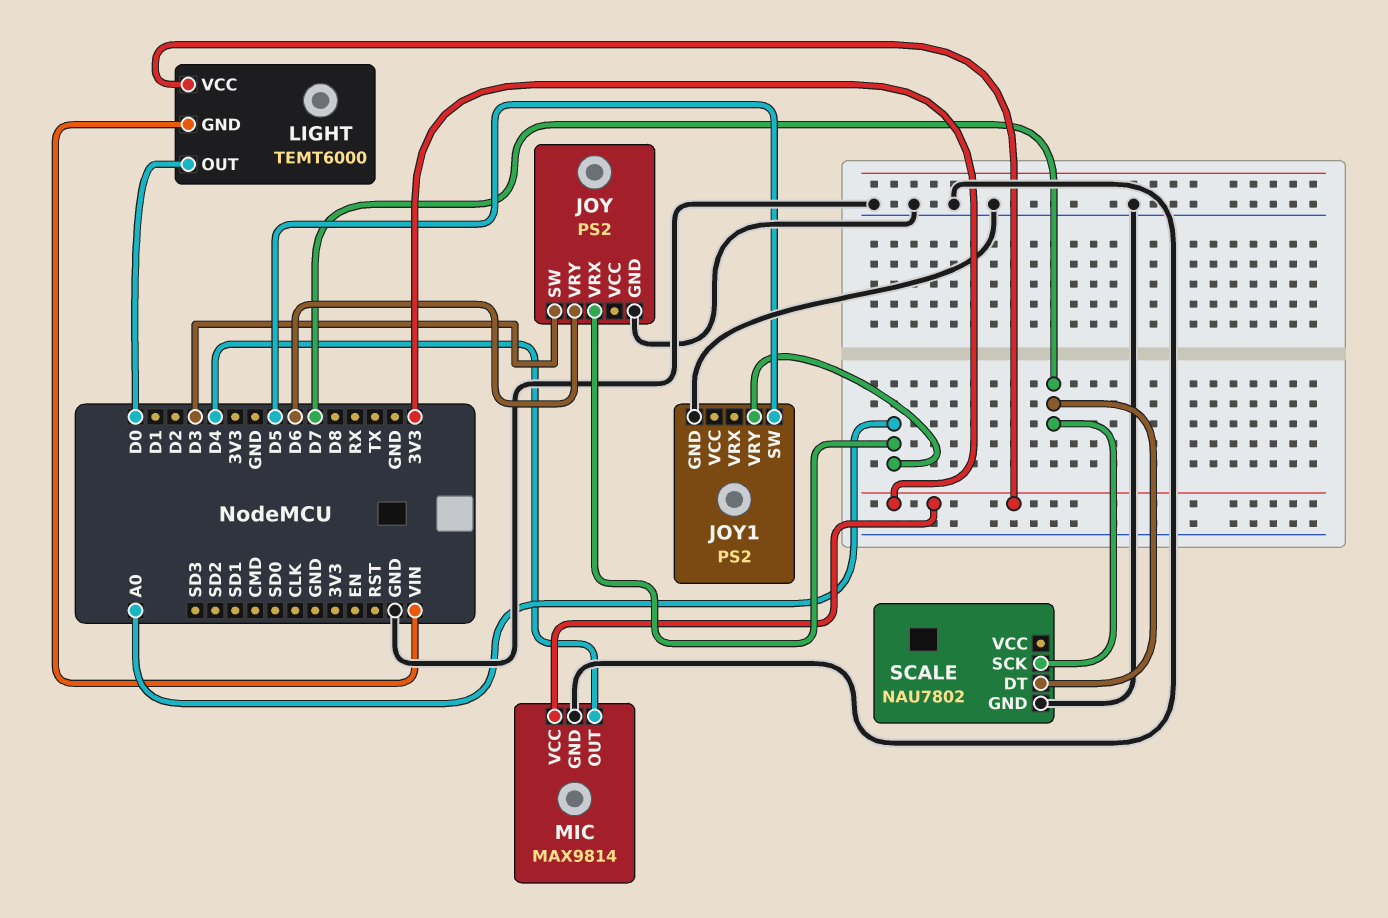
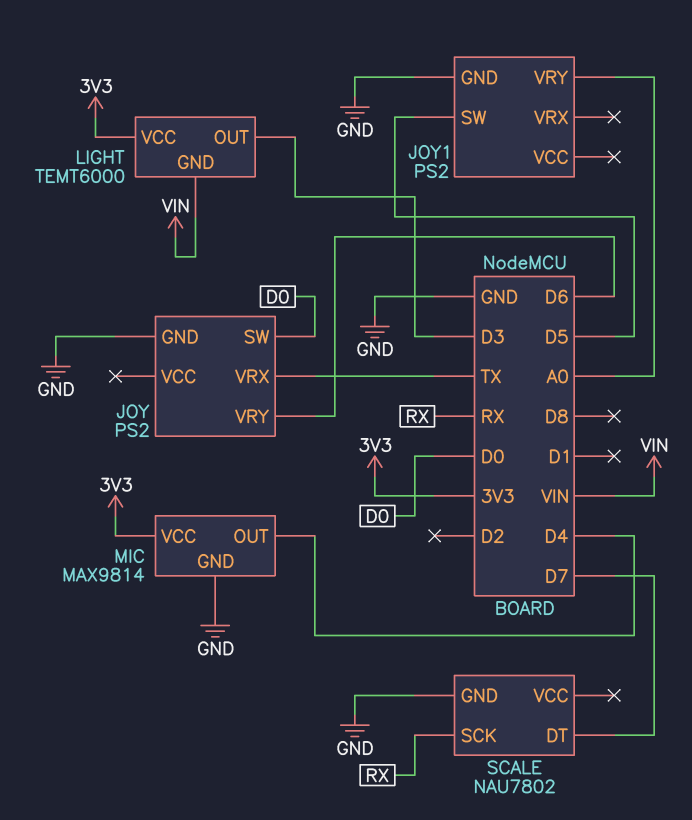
JOY pin SW: D3 -> D0
JOY pin VRX: A0 -> TX
LIGHT pin OUT: D0 -> D3
SCALE pin SCK: D7 -> RX

